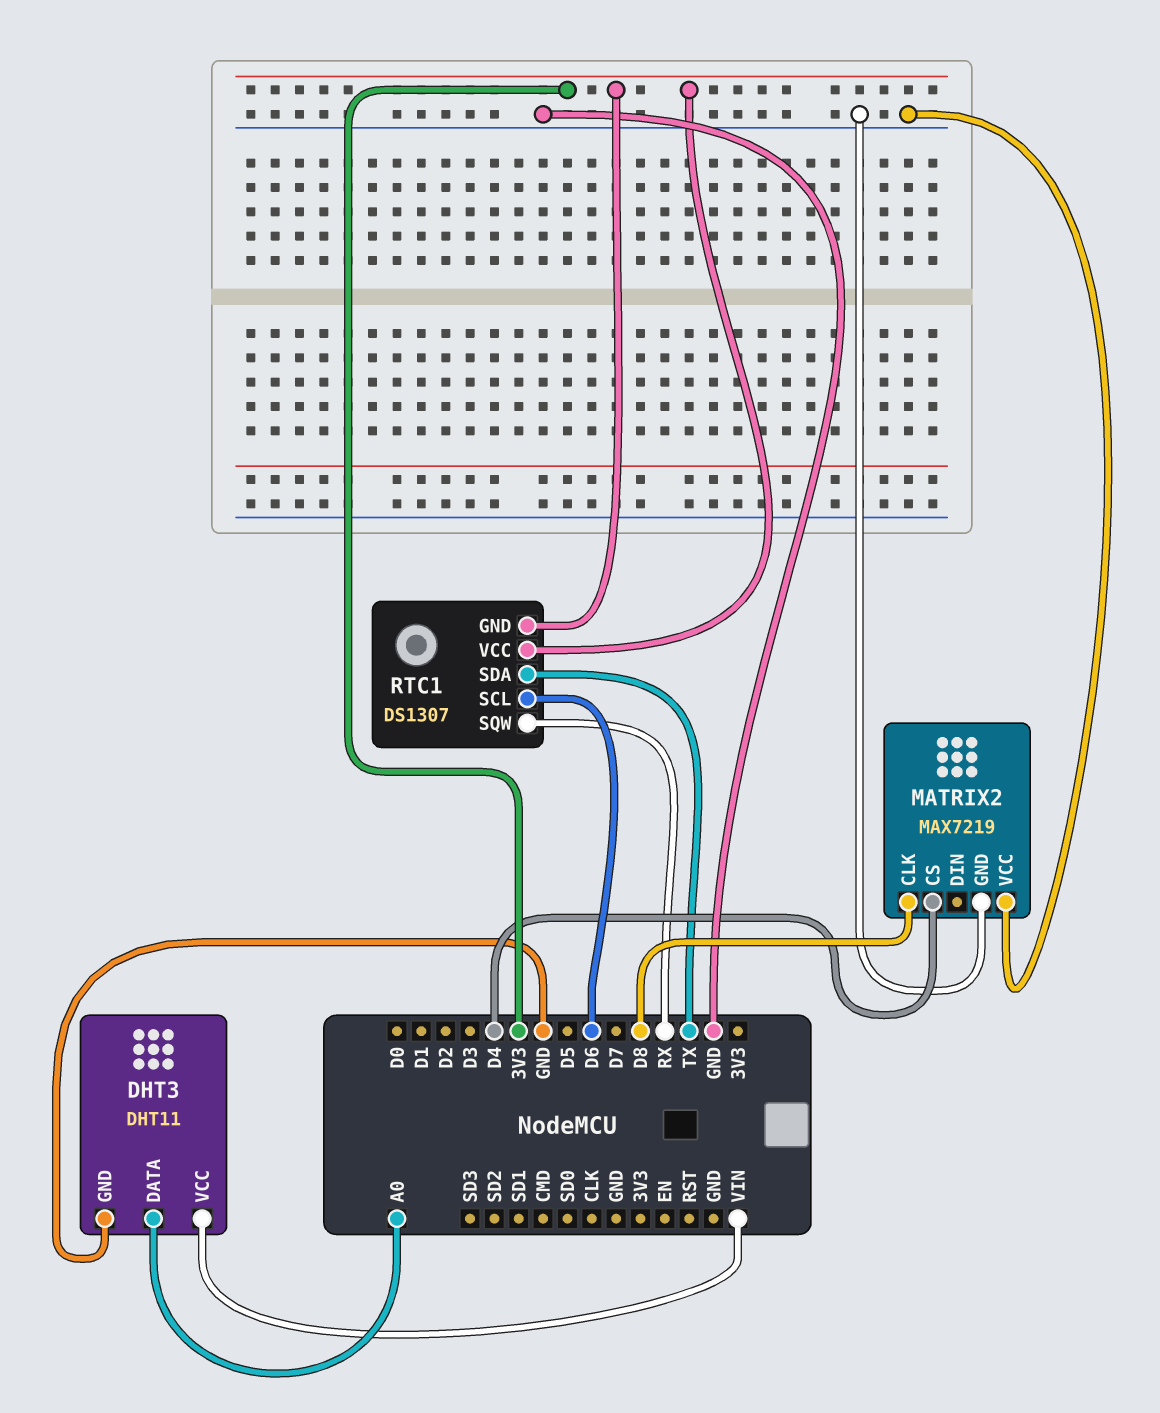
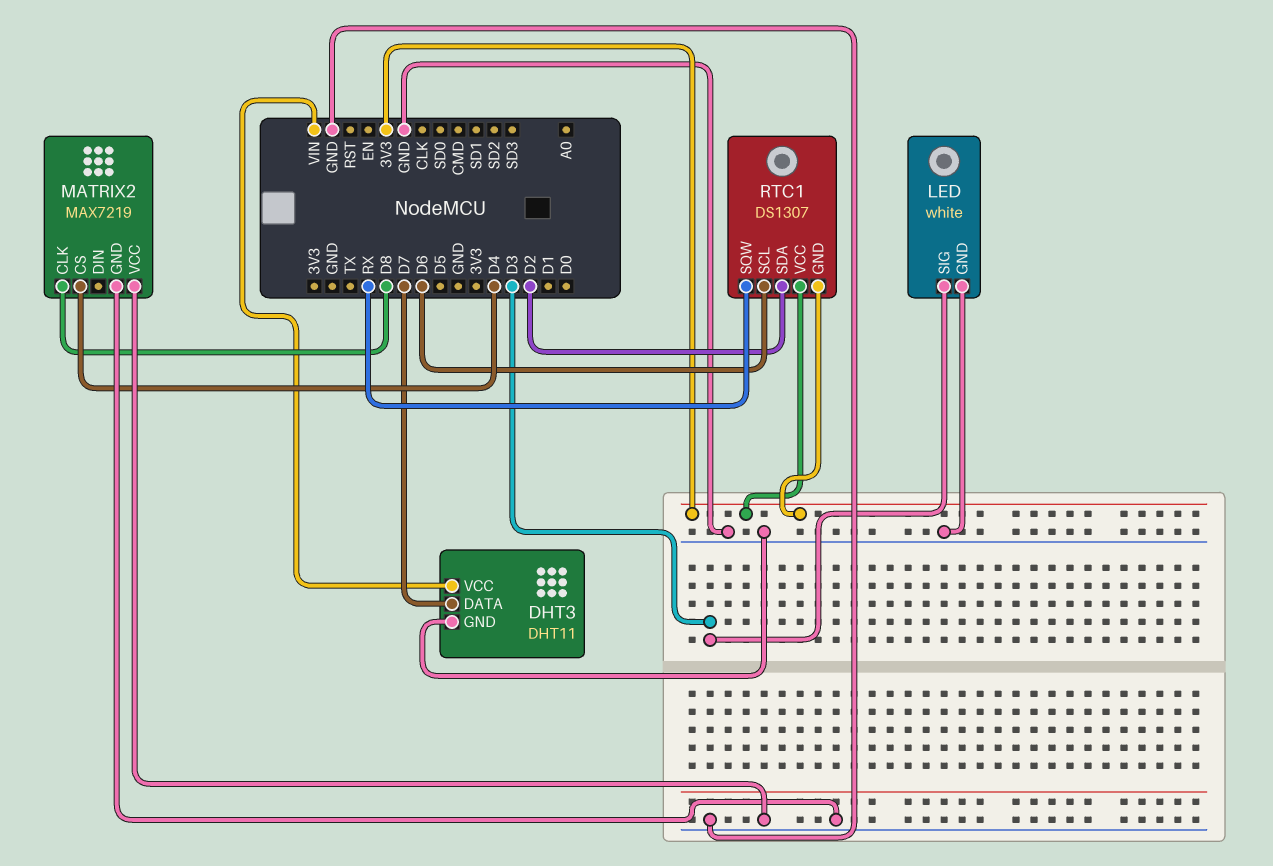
DHT3 pin DATA: A0 -> D7
LED: none -> white
LED pin GND: none -> GND
LED pin SIG: none -> D3
RTC1 pin SDA: TX -> D2

